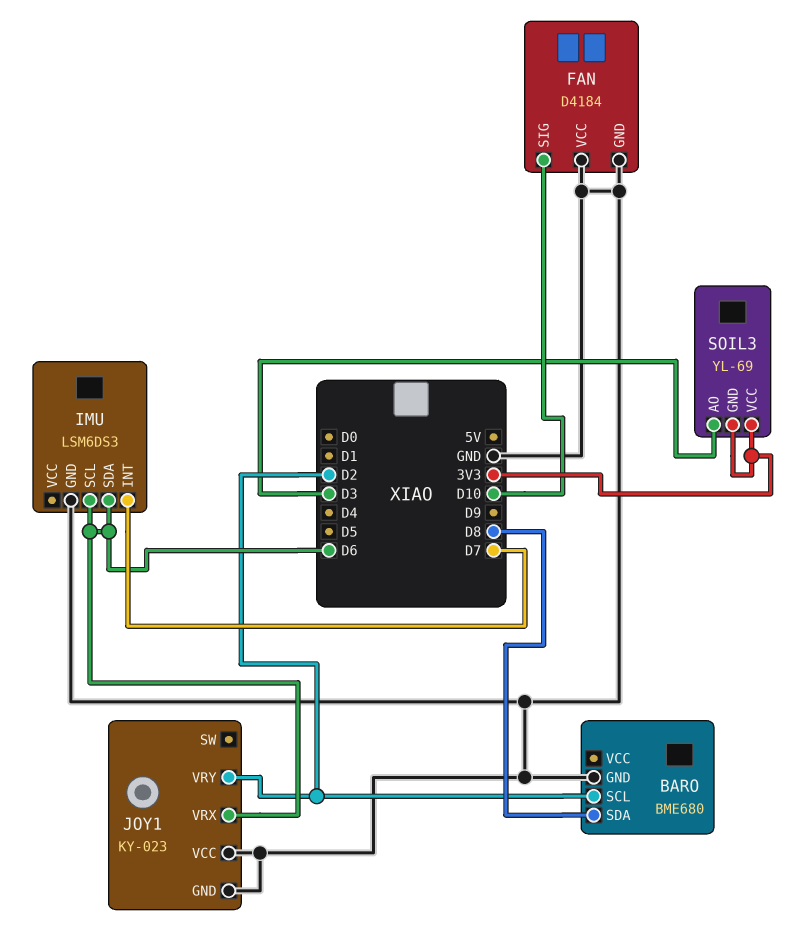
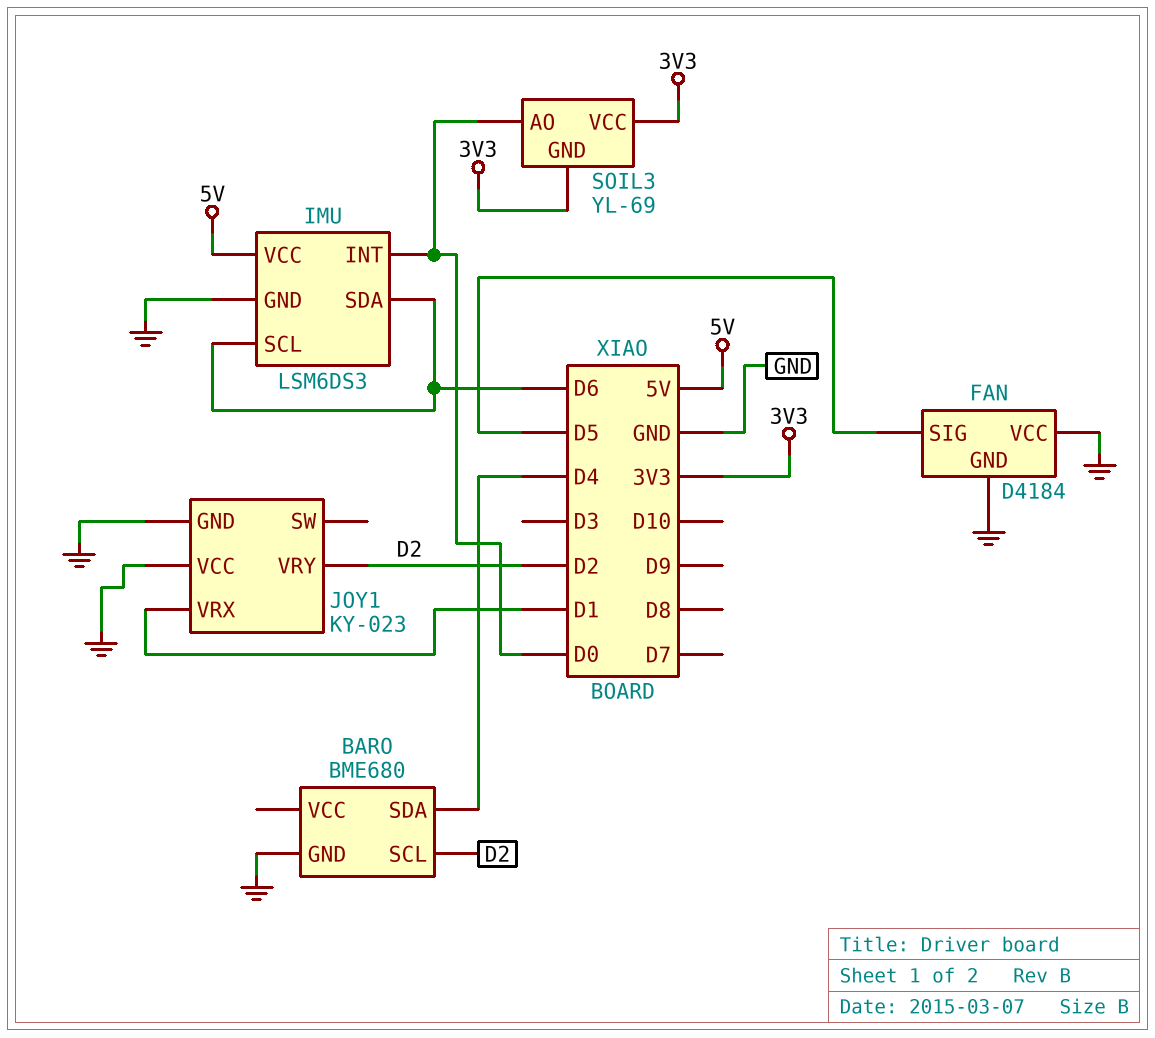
BARO pin SDA: D8 -> D4
FAN pin SIG: D10 -> D5
IMU pin INT: D7 -> D0
IMU pin VCC: none -> 5V
JOY1 pin VRX: D6 -> D1
SOIL3 pin AO: D3 -> D0

